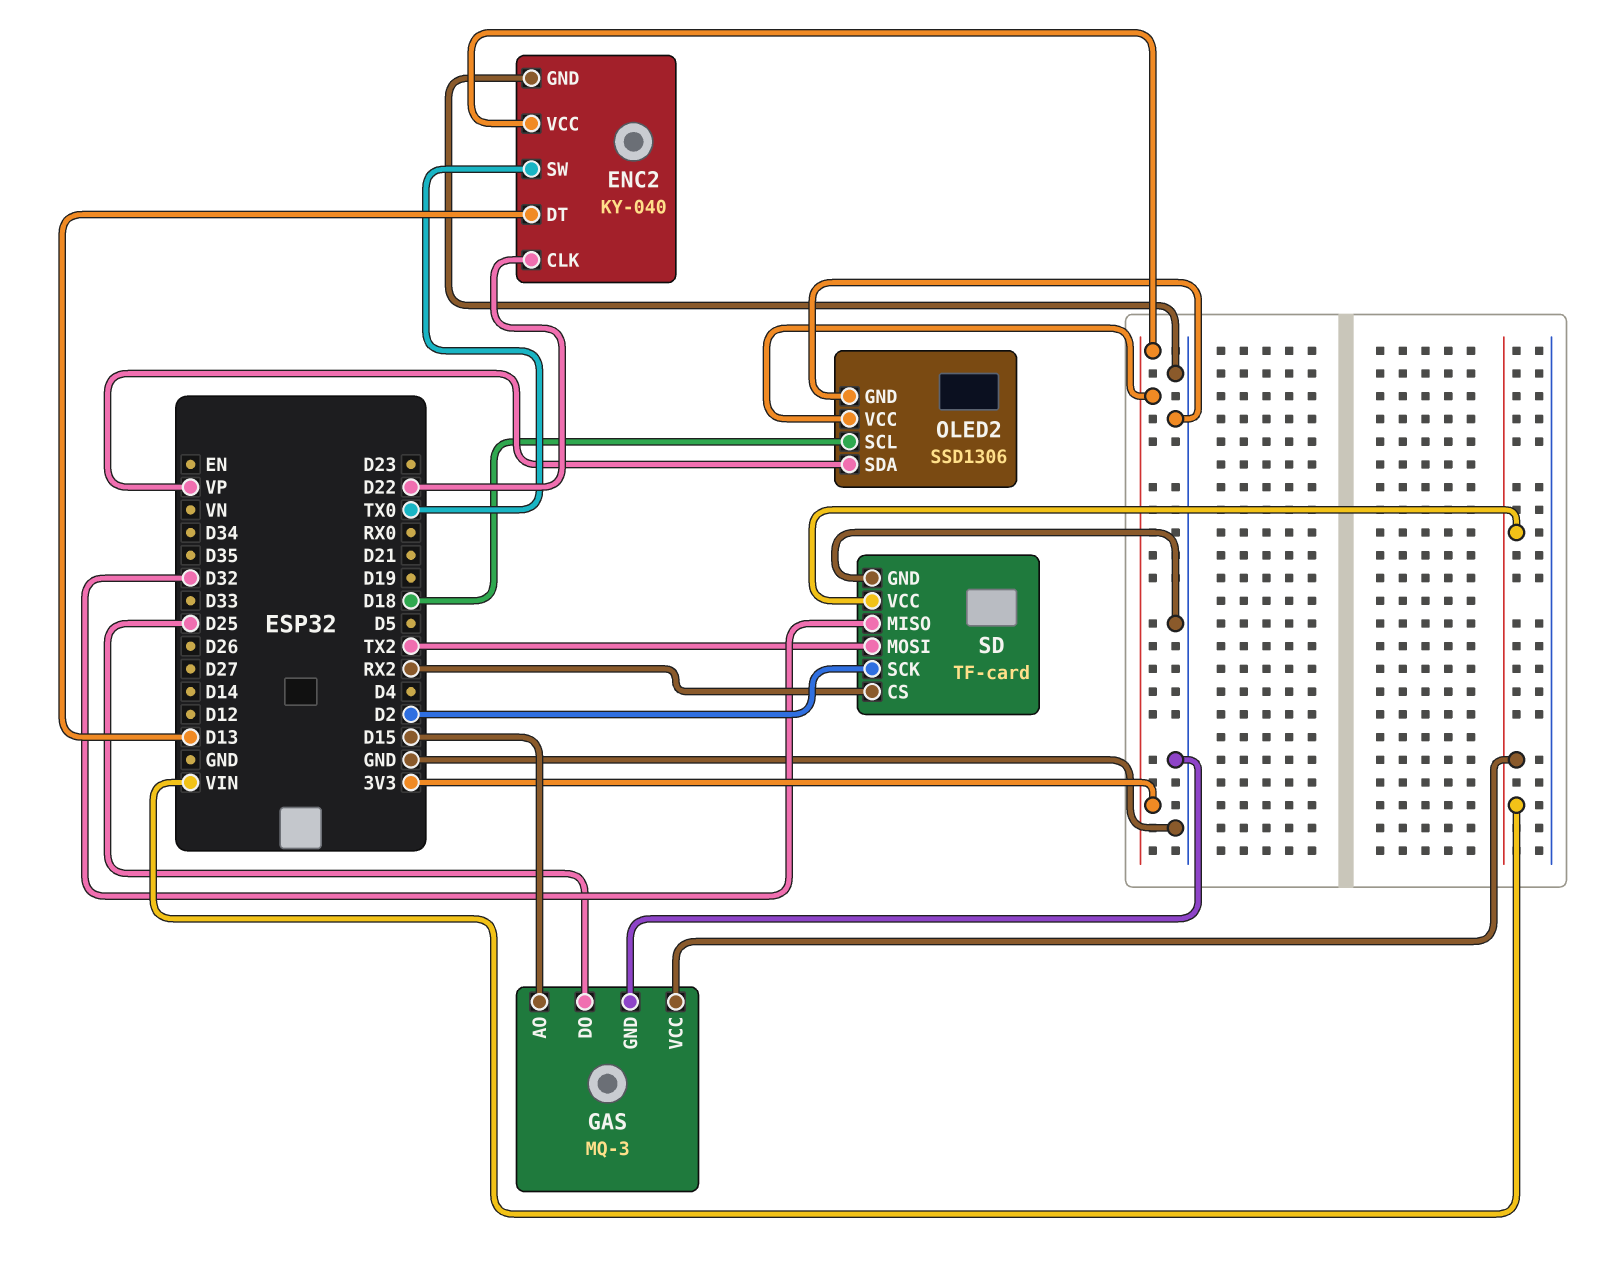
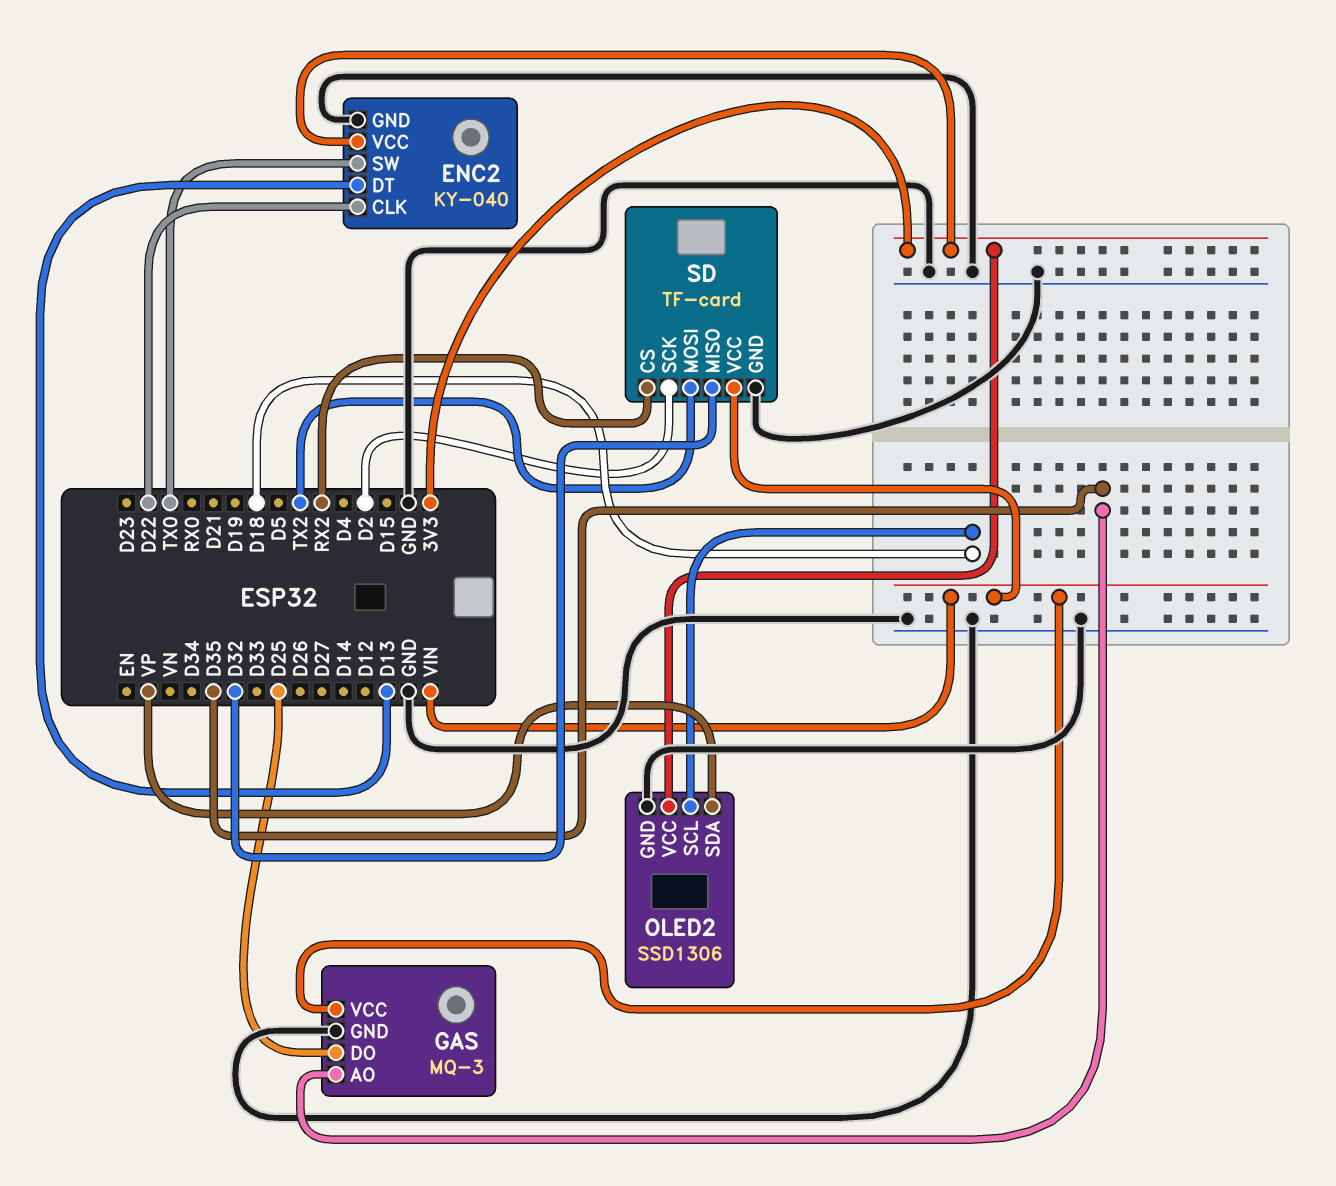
GAS pin AO: D15 -> D35

